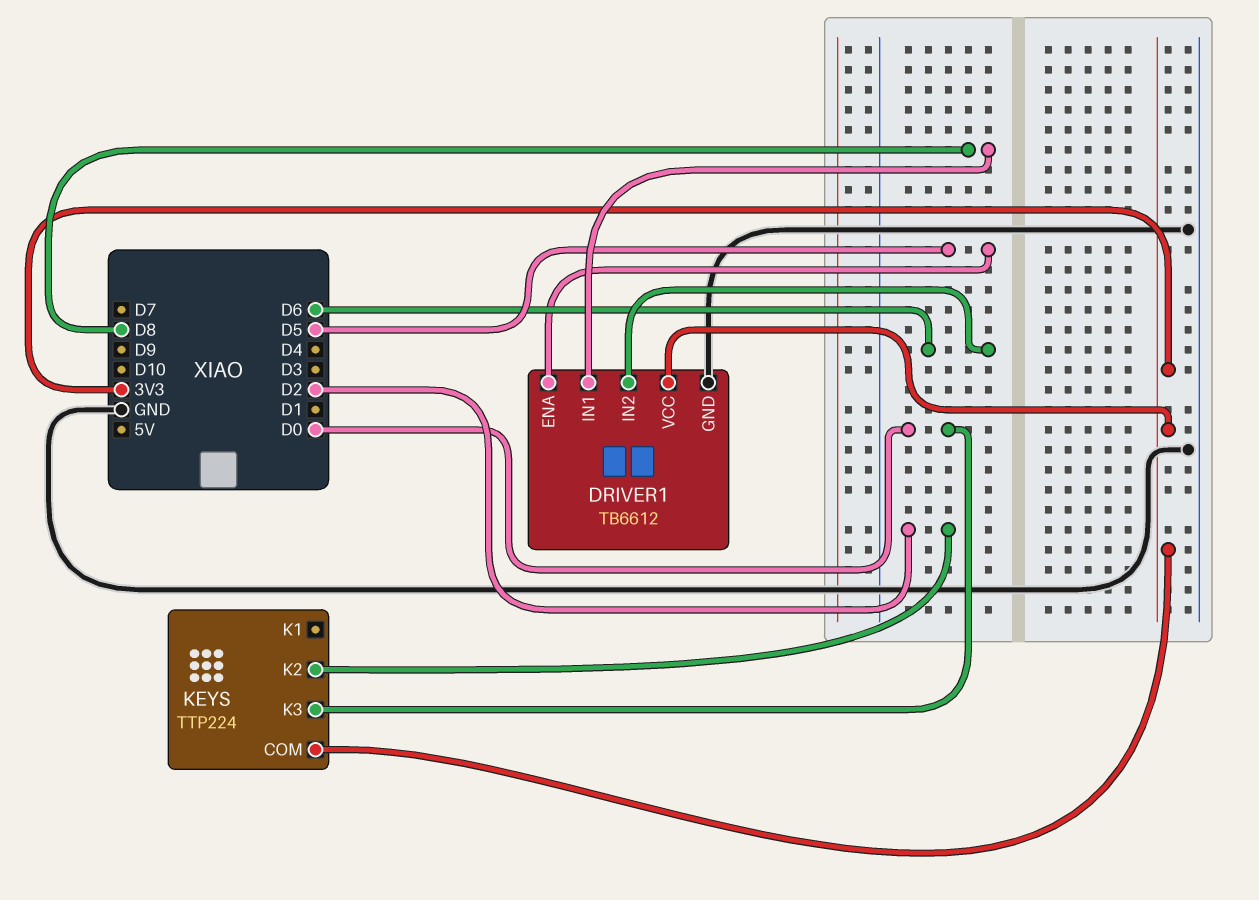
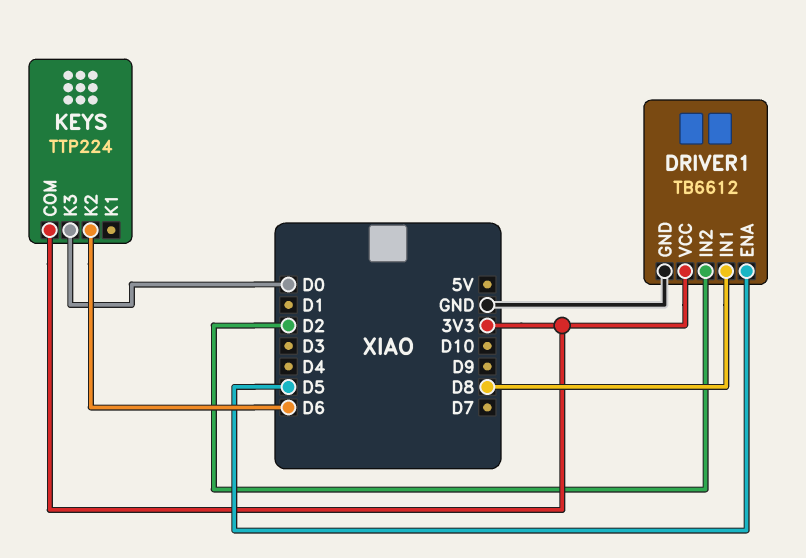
DRIVER1 pin IN2: D6 -> D2
KEYS pin K2: D2 -> D6

